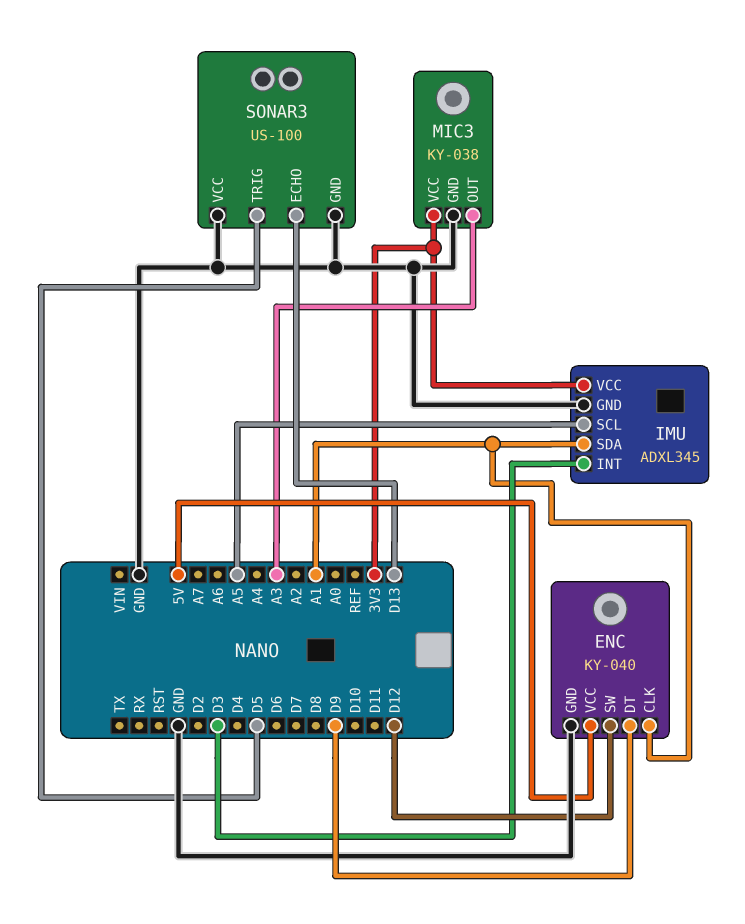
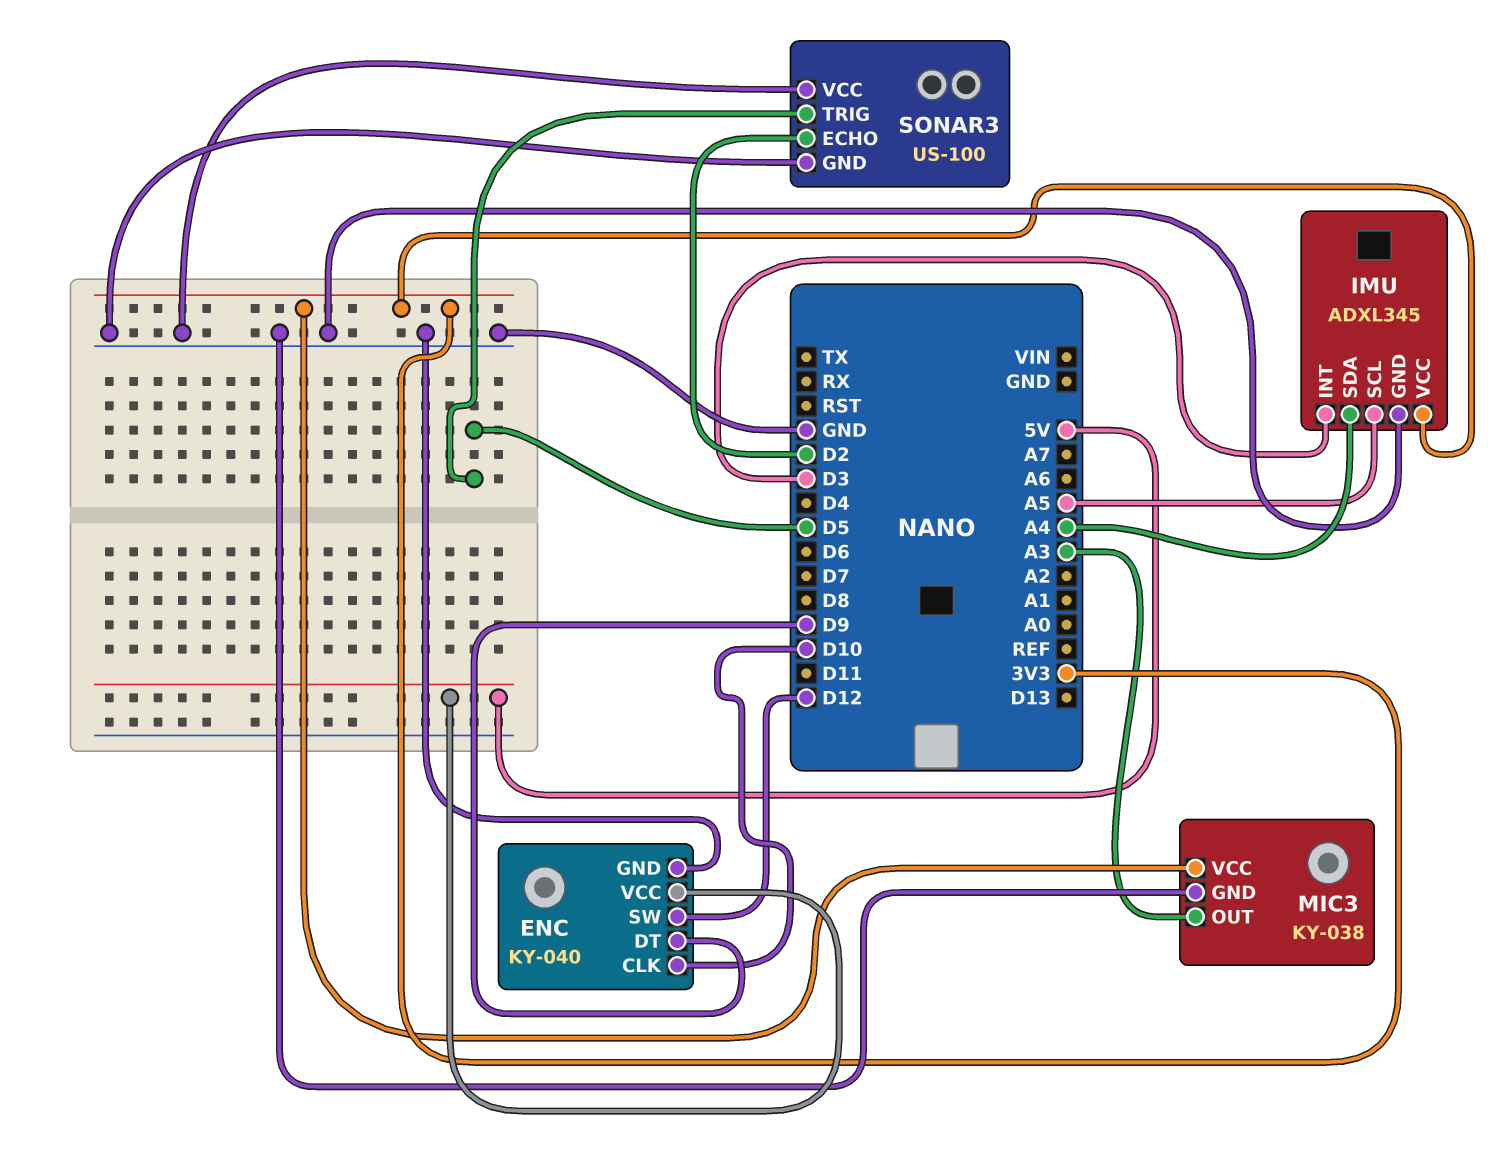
ENC pin CLK: A1 -> D10
IMU pin SDA: A1 -> A4
SONAR3 pin ECHO: D13 -> D2

